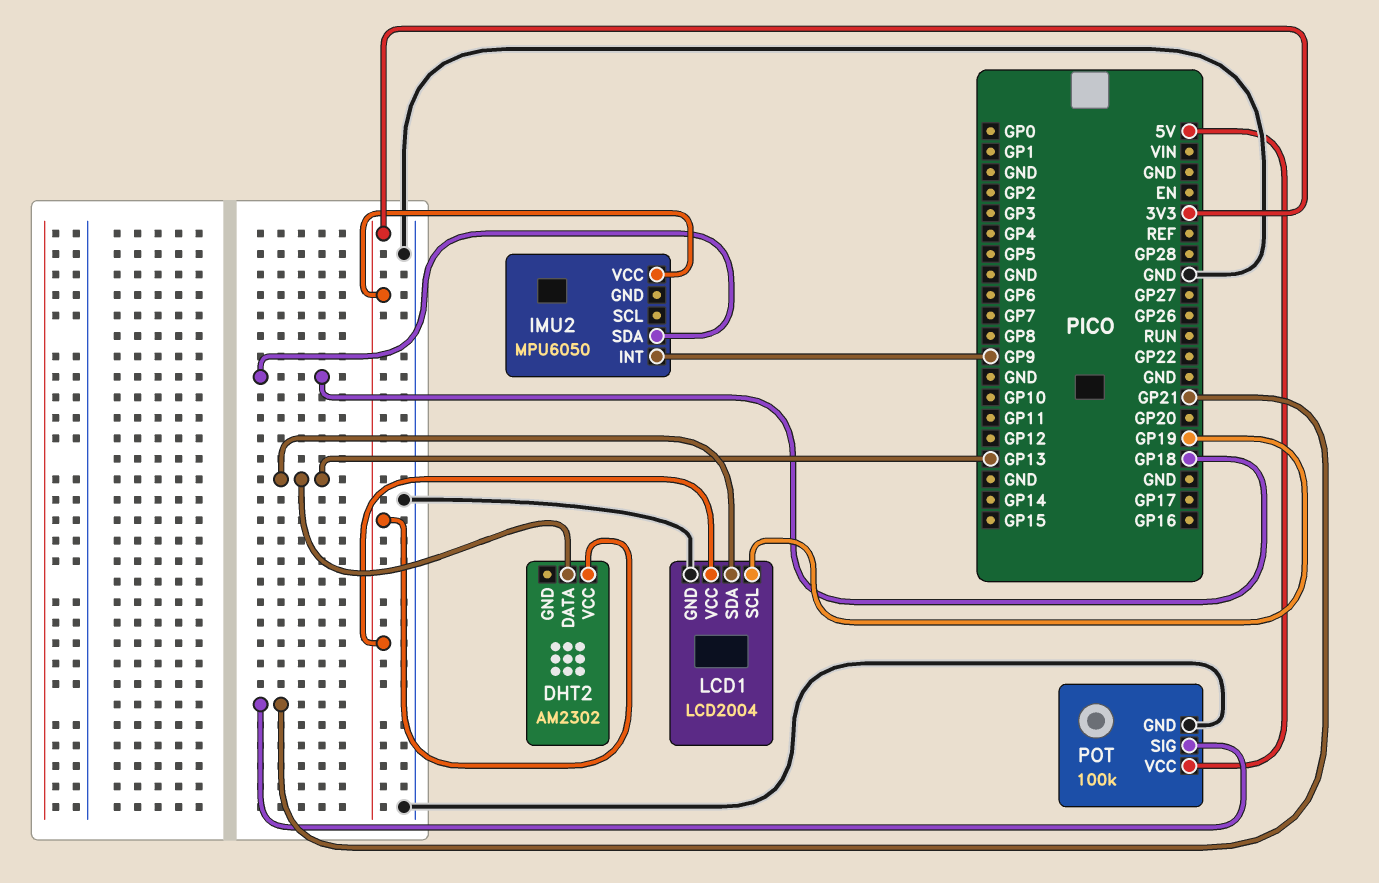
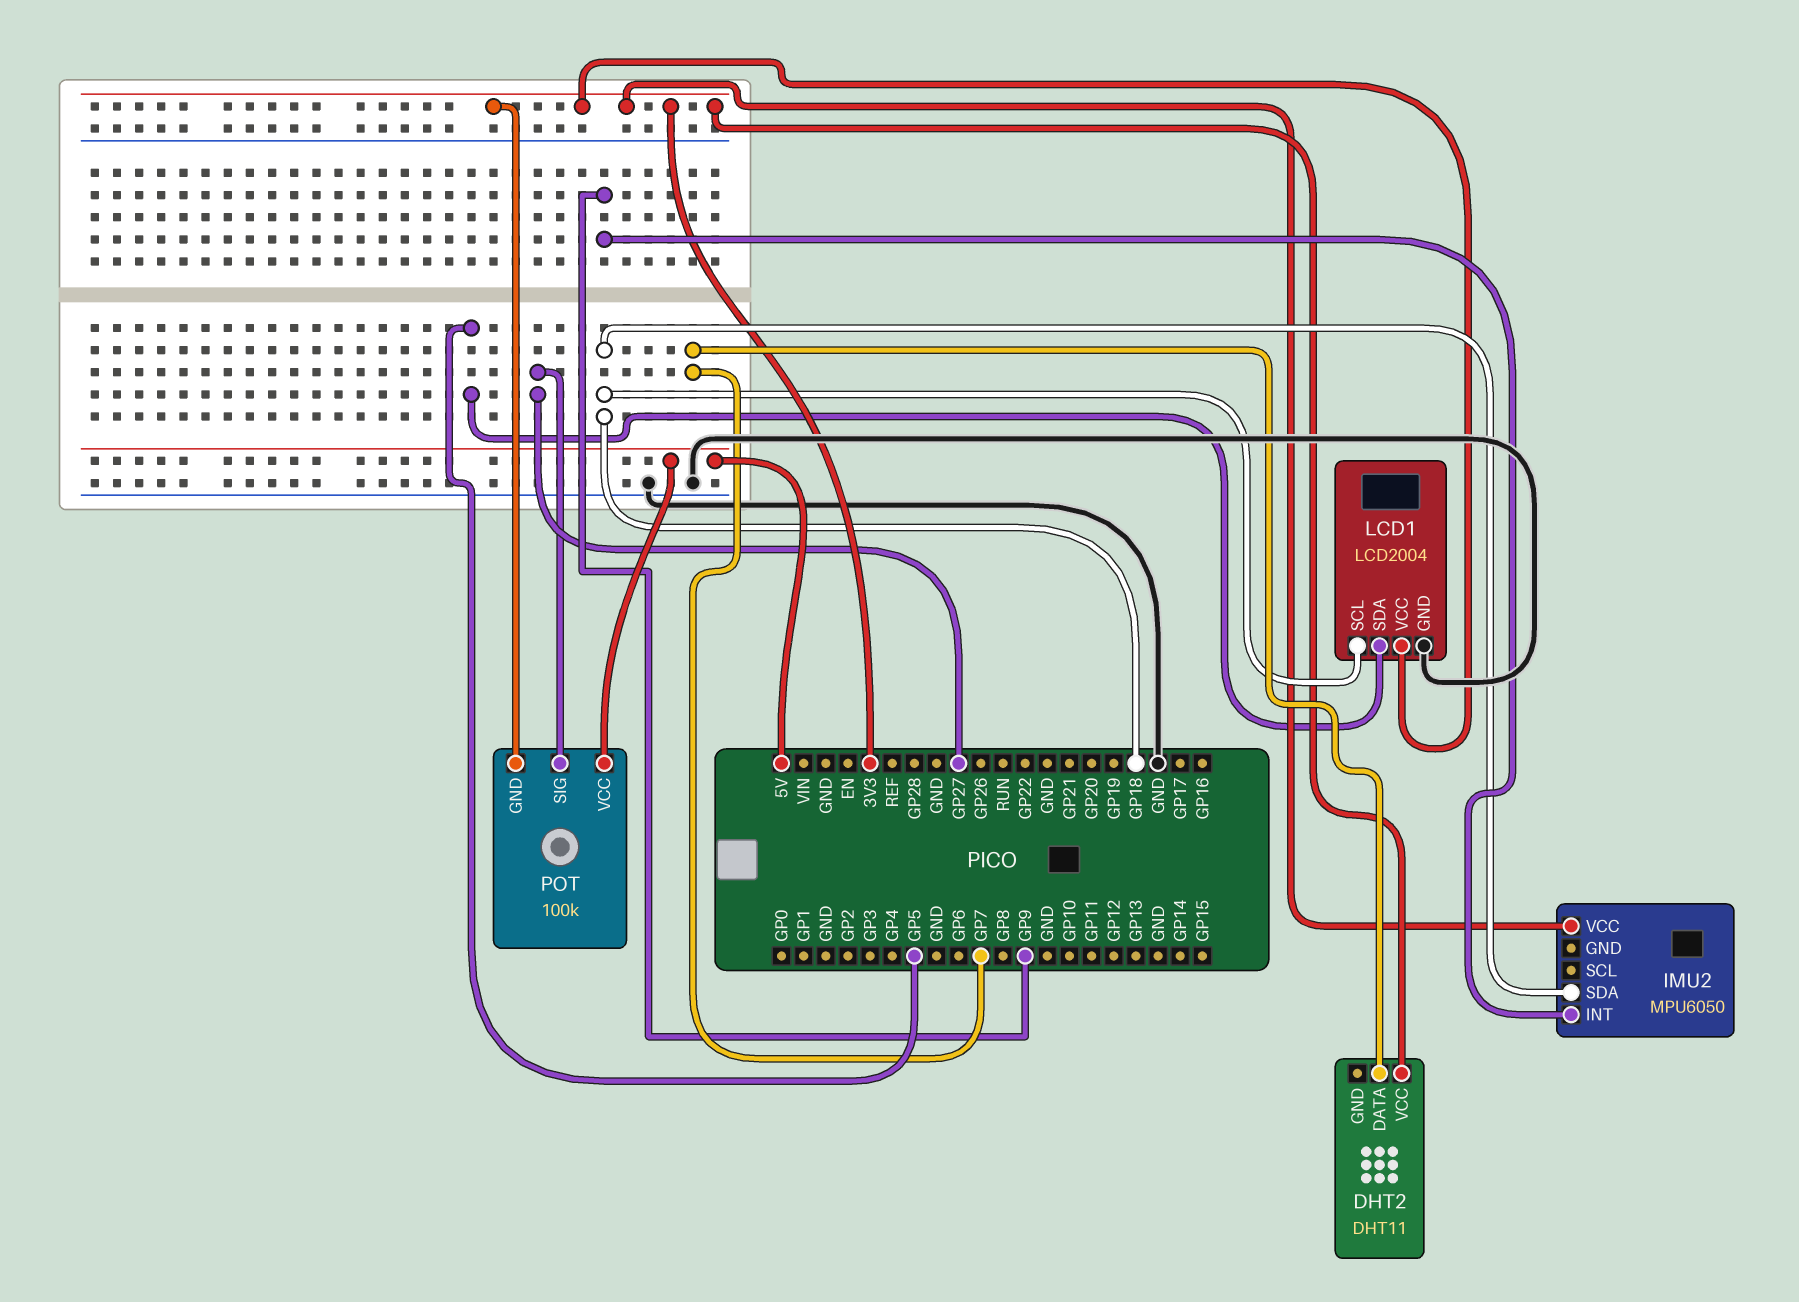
DHT2: AM2302 -> DHT11
DHT2 pin DATA: GP13 -> GP7
LCD1 pin SCL: GP19 -> GP18
LCD1 pin SDA: GP13 -> GP5
POT pin GND: GND -> 3V3
POT pin SIG: GP21 -> GP27

